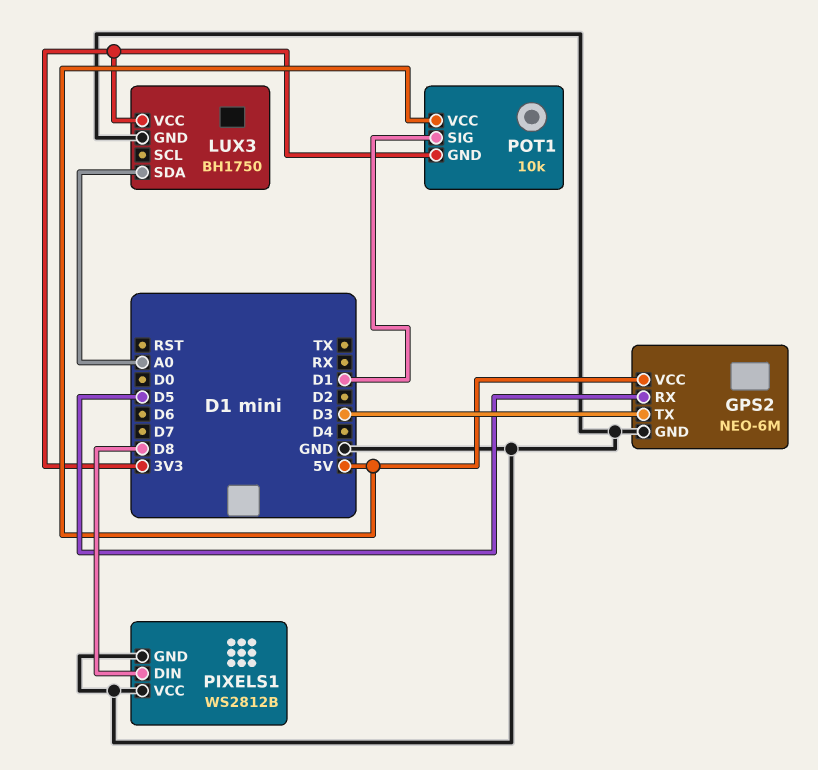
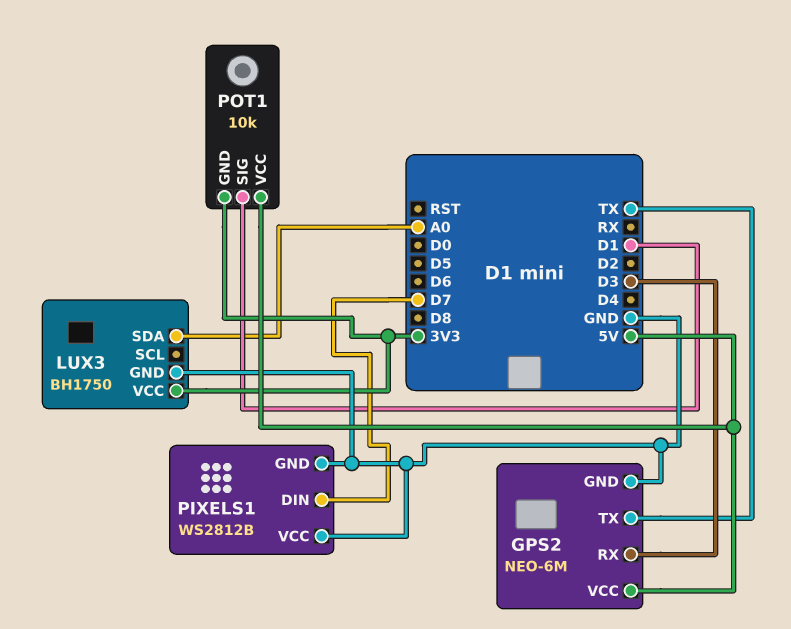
GPS2 pin RX: D5 -> D3
GPS2 pin TX: D3 -> TX
PIXELS1 pin DIN: D8 -> D7

